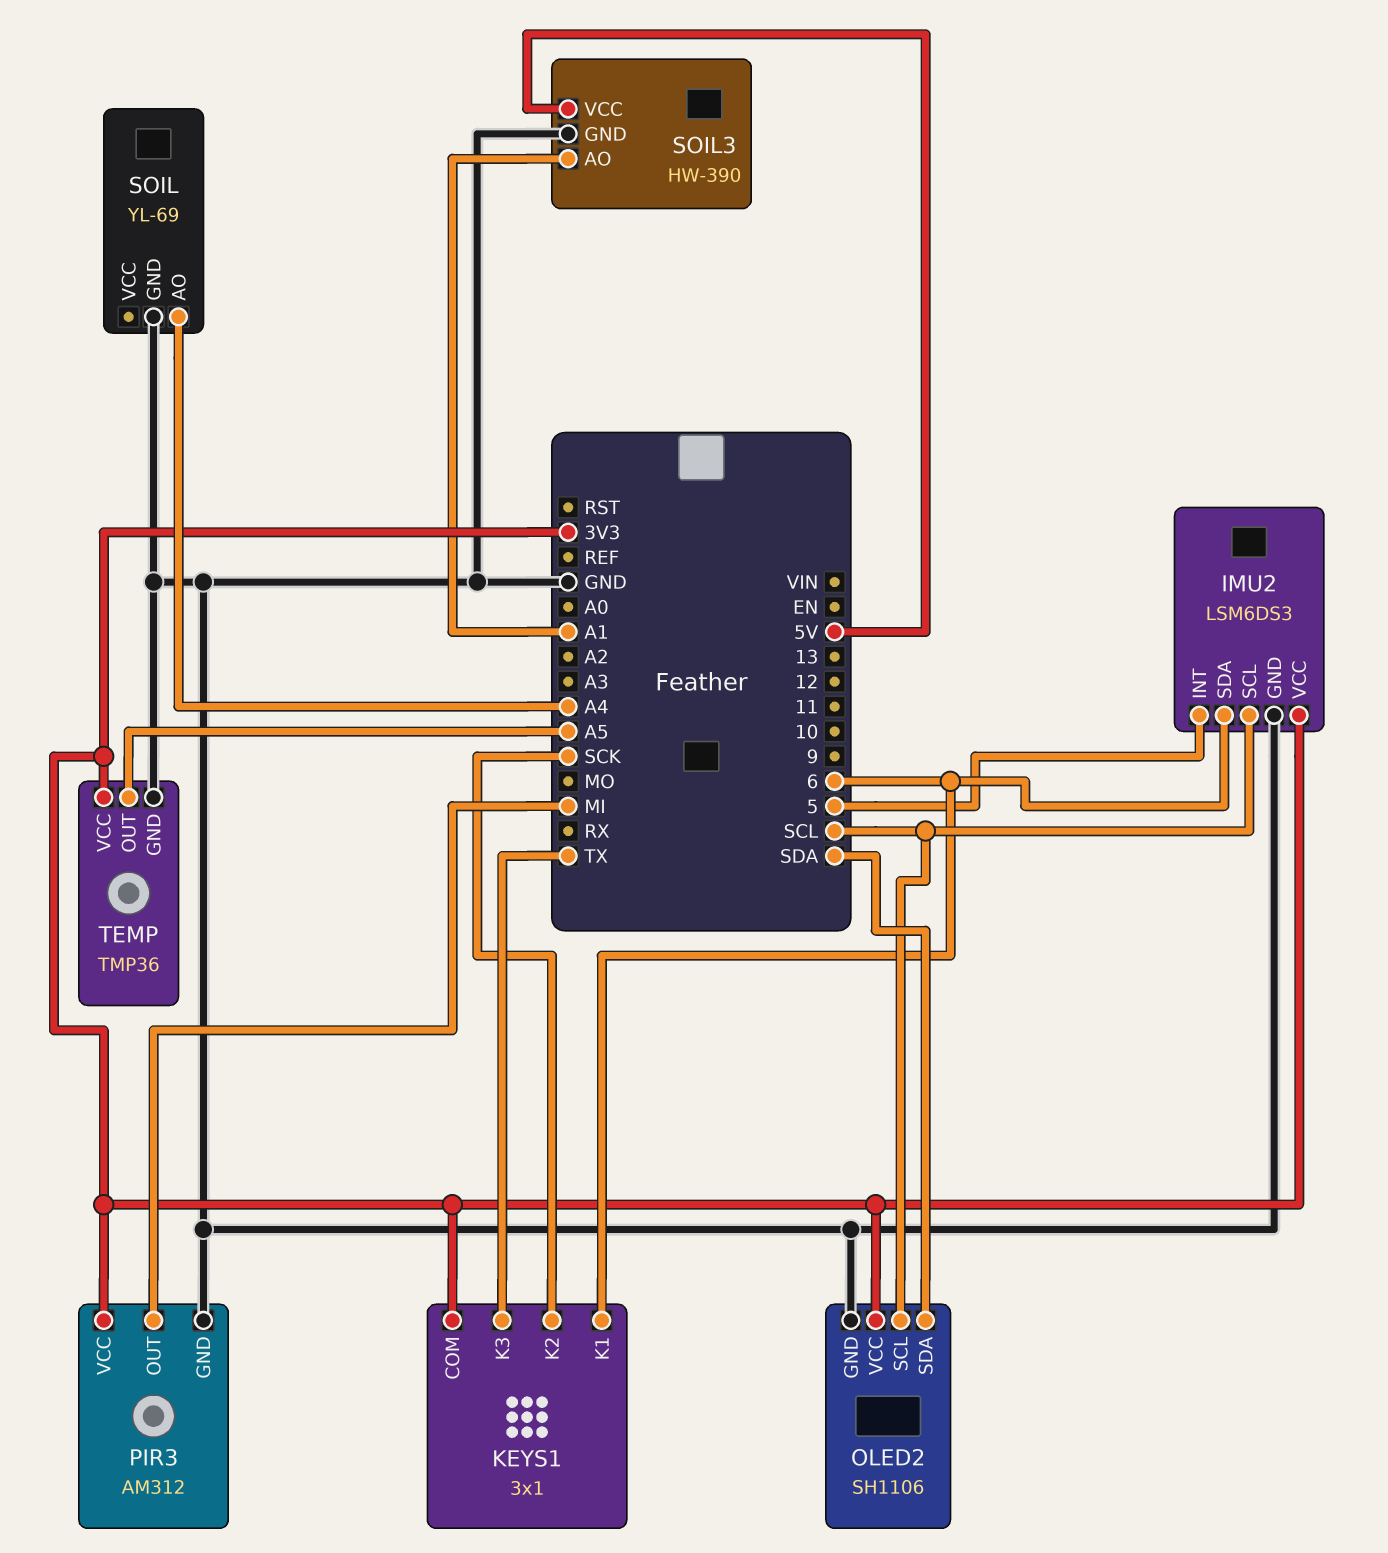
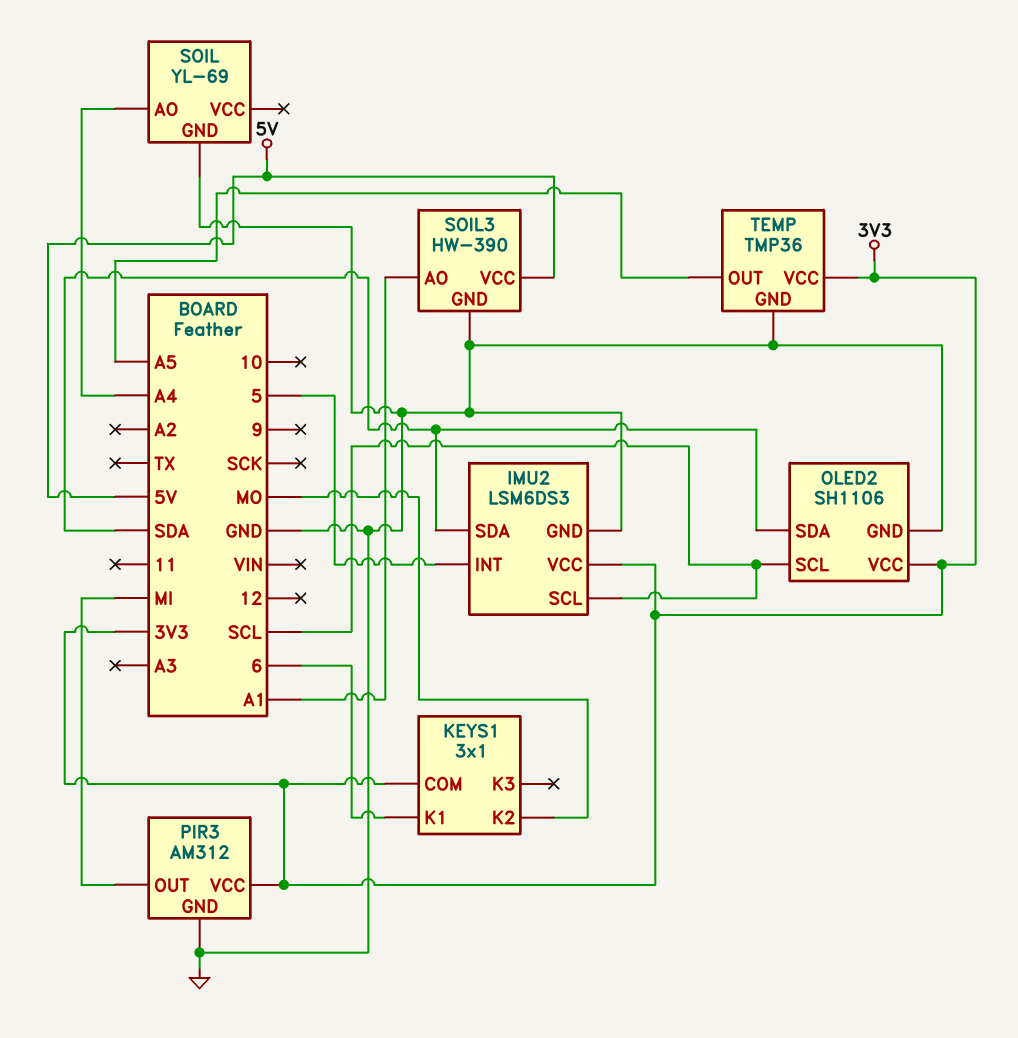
IMU2 pin SDA: 6 -> SDA
KEYS1 pin K2: SCK -> MO
KEYS1 pin K3: TX -> none

